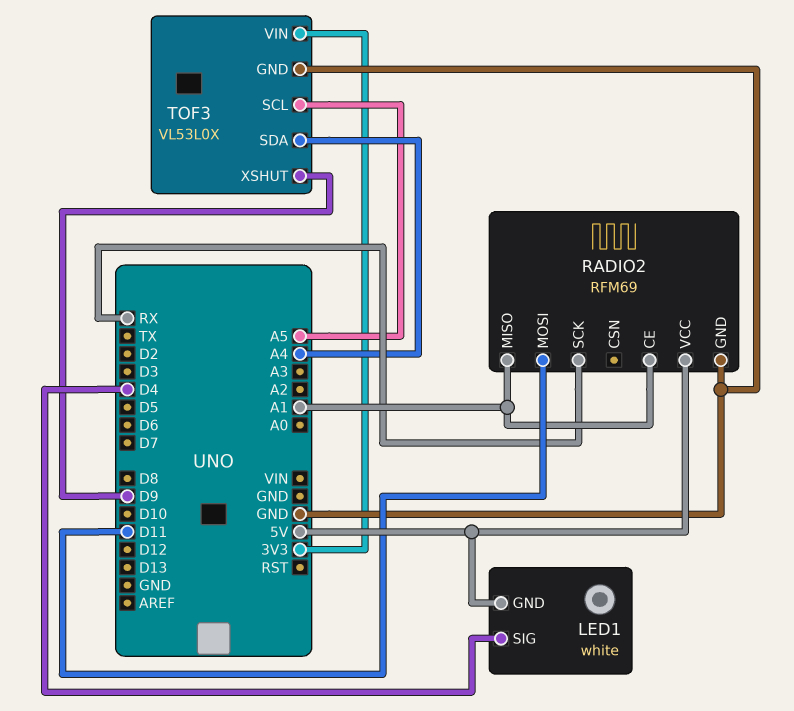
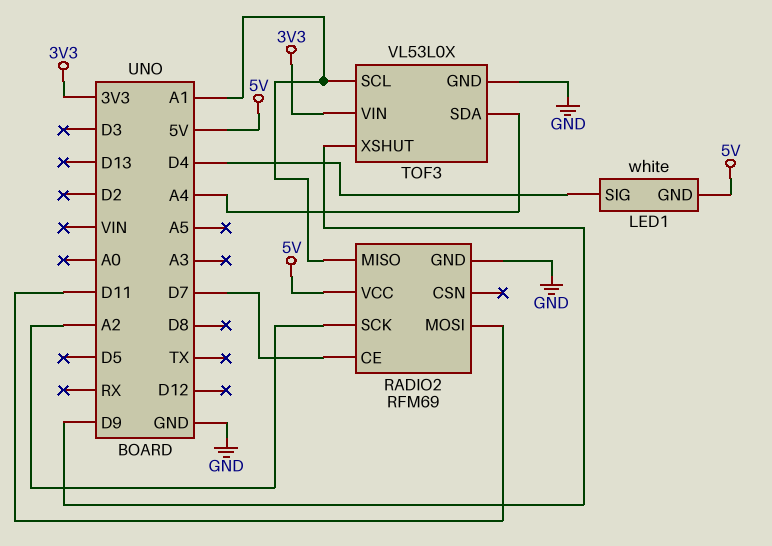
RADIO2 pin CE: A1 -> D7
RADIO2 pin SCK: RX -> A2
TOF3 pin SCL: A5 -> A1

